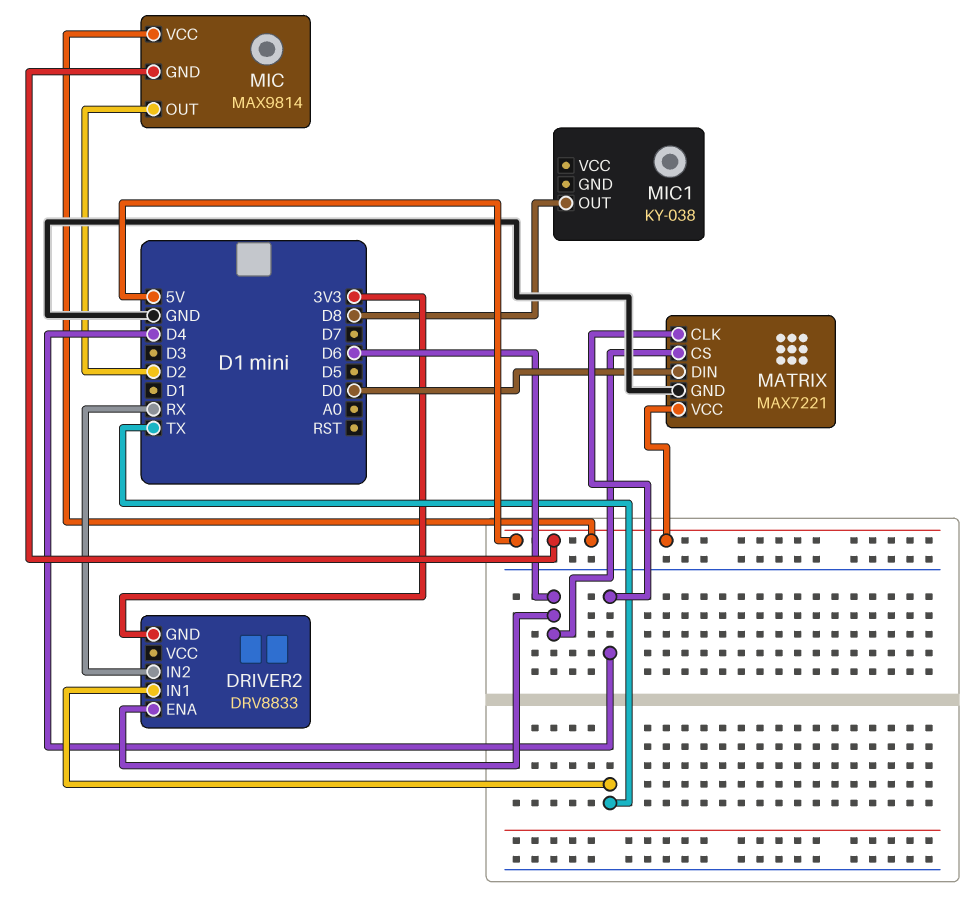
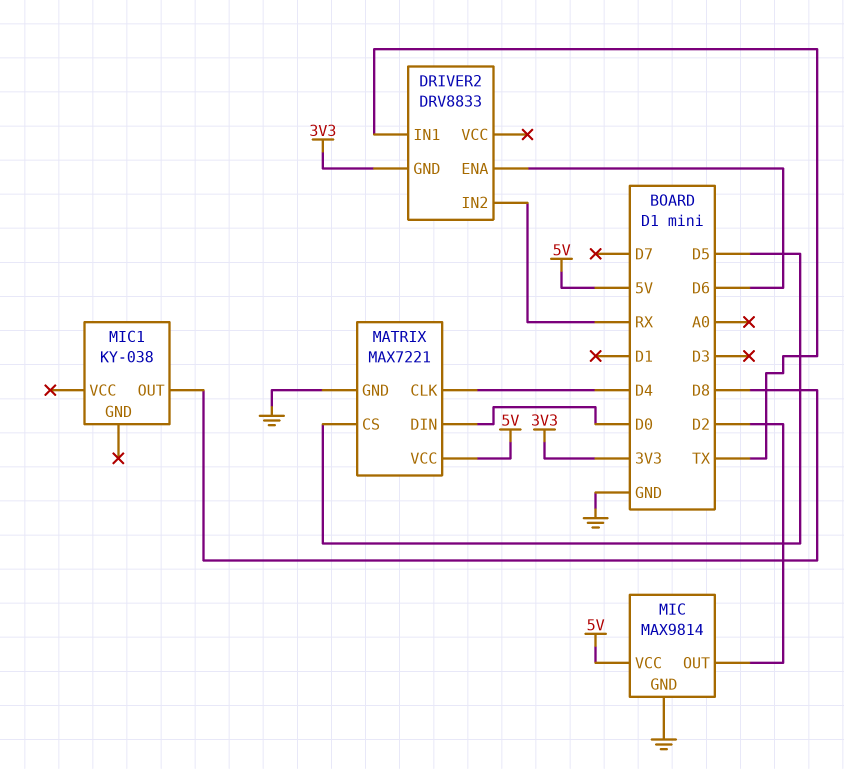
MATRIX pin CS: D6 -> D5
MIC pin GND: 5V -> GND

